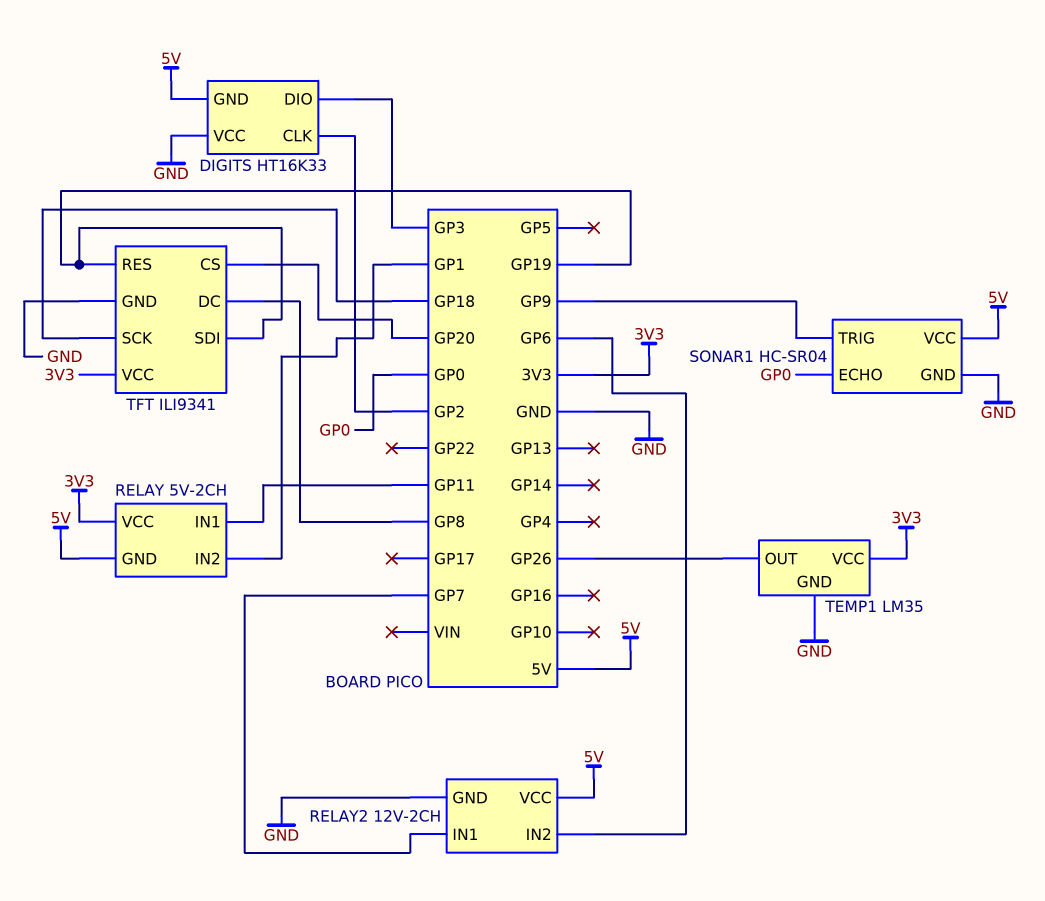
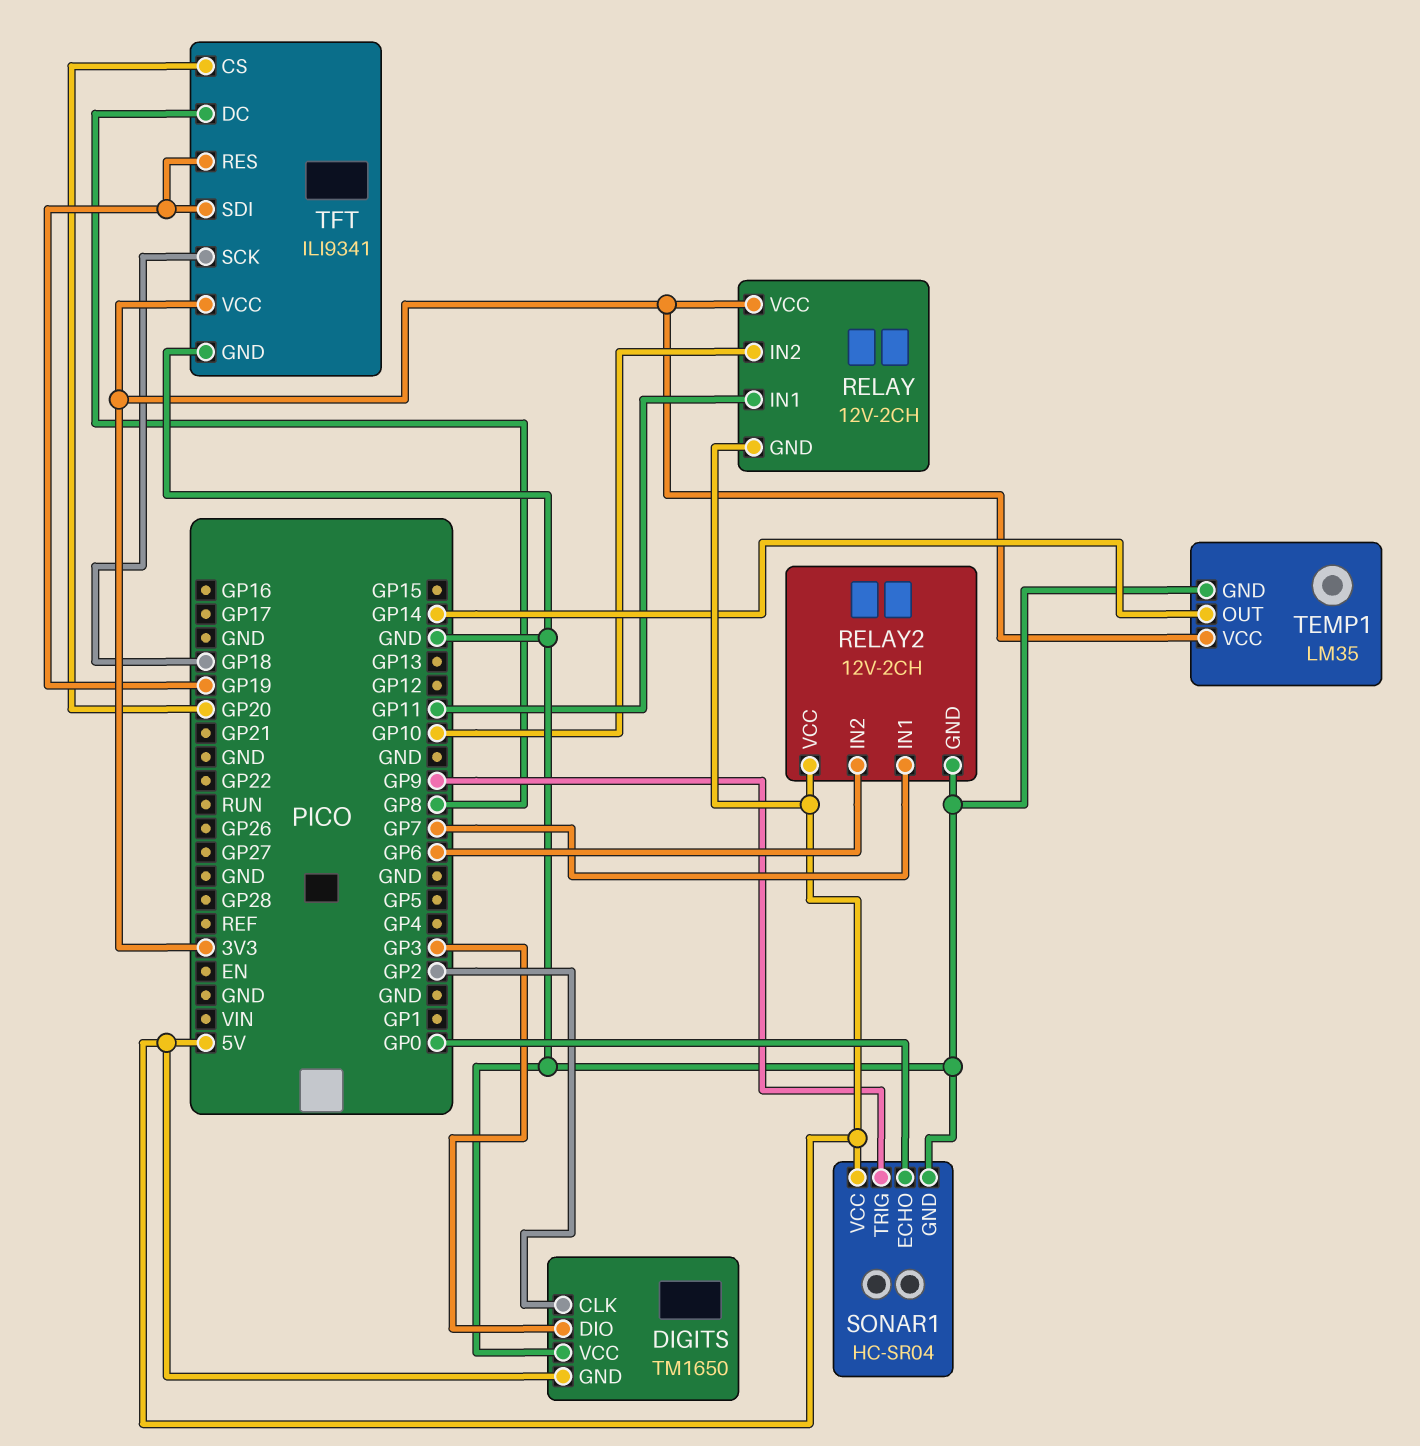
DIGITS: HT16K33 -> TM1650
RELAY: 5V-2CH -> 12V-2CH
RELAY pin IN2: GP1 -> GP10
TEMP1 pin OUT: GP26 -> GP14

